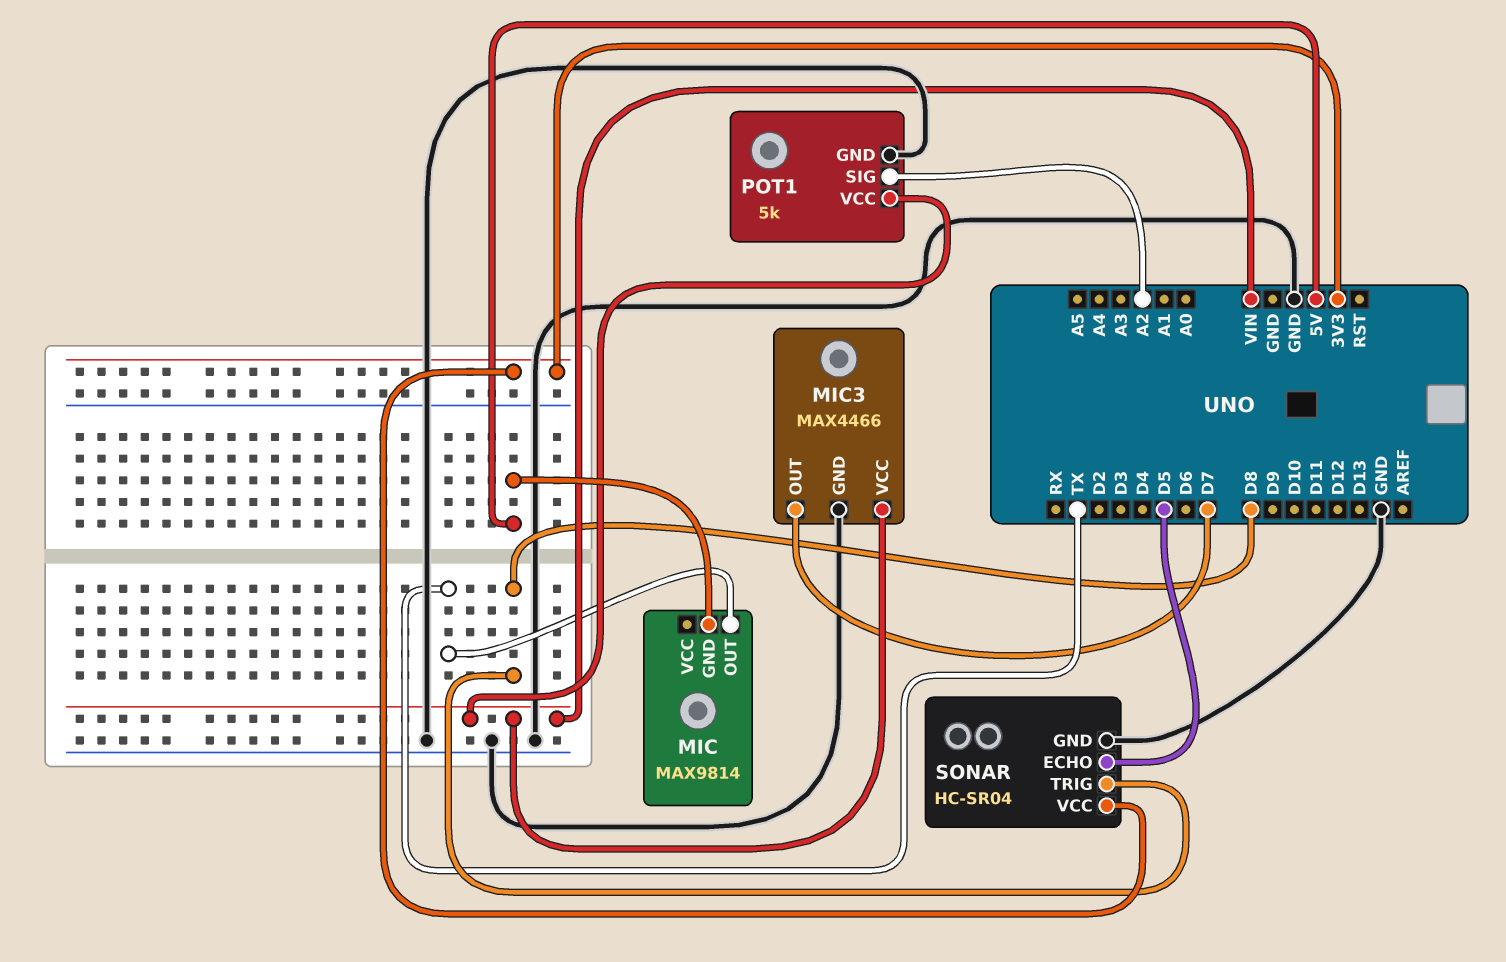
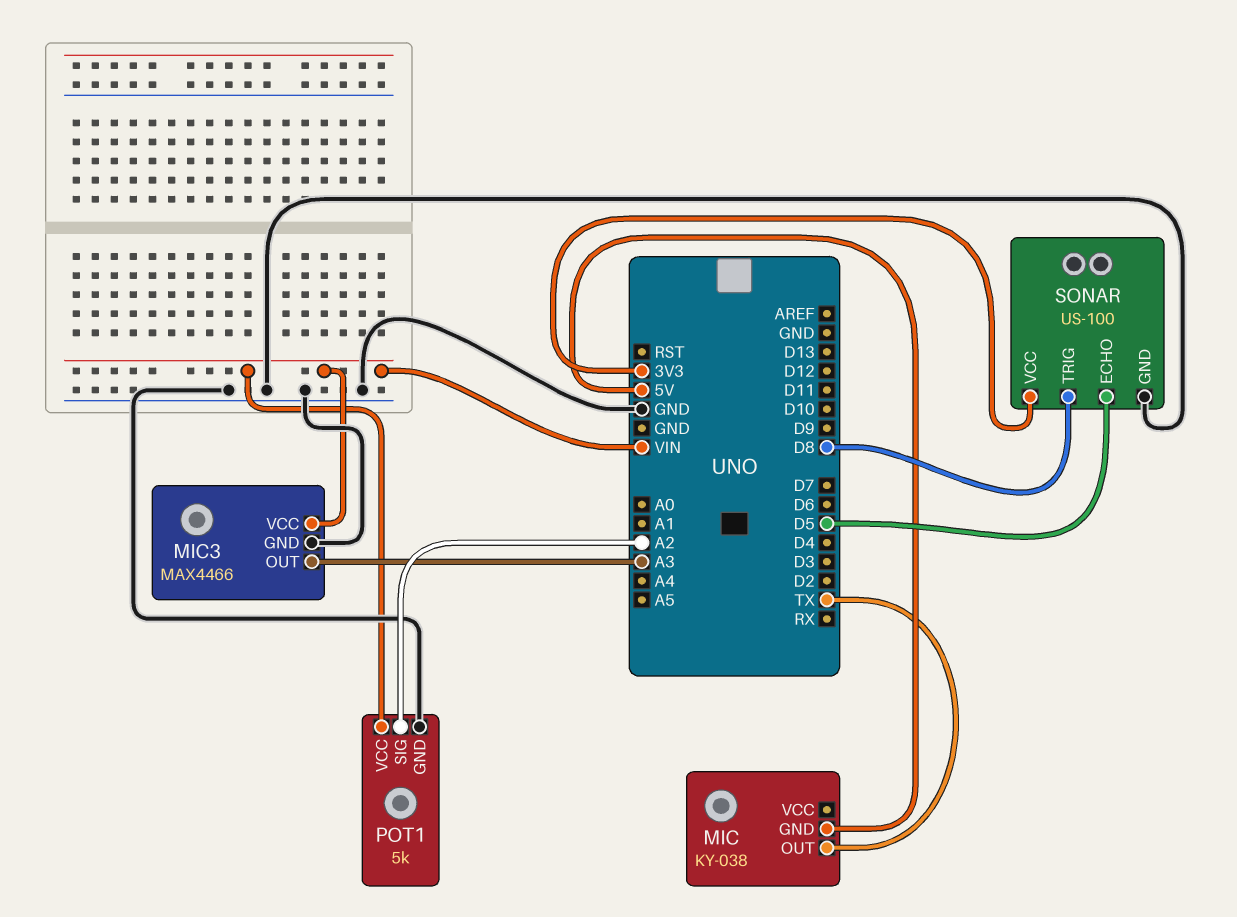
MIC: MAX9814 -> KY-038
MIC3 pin OUT: D7 -> A3
SONAR: HC-SR04 -> US-100

